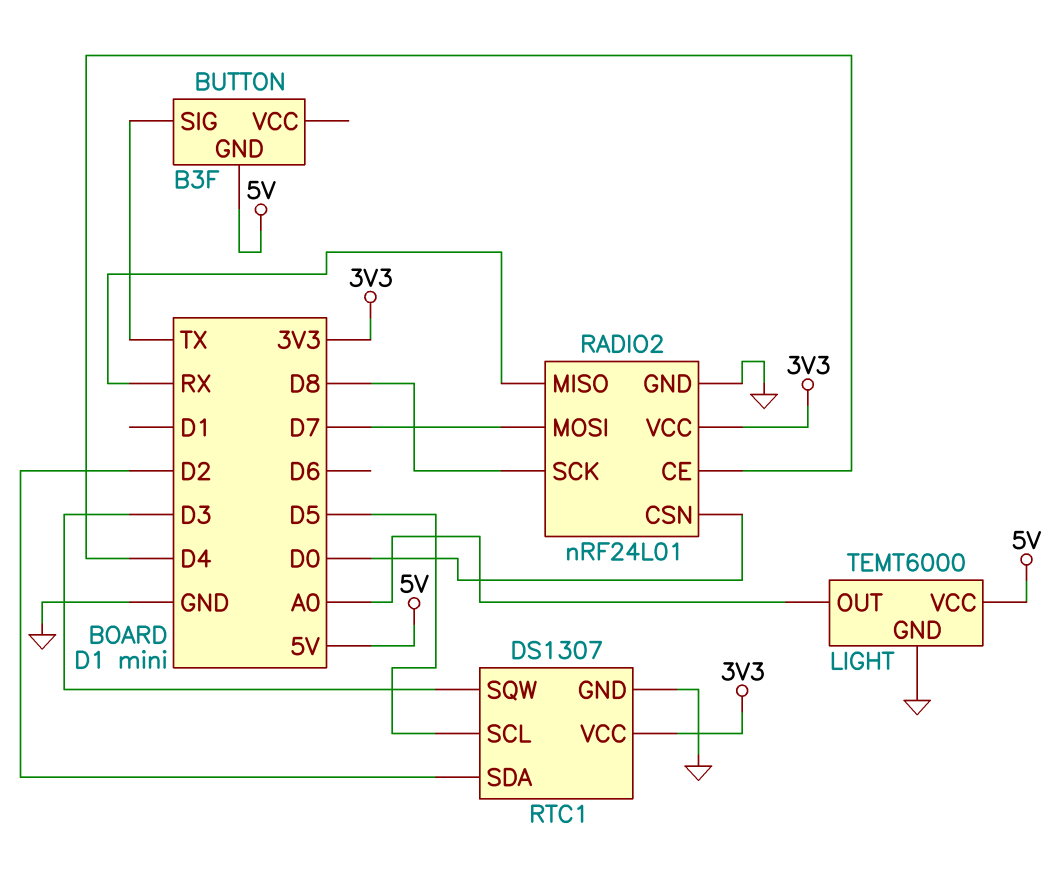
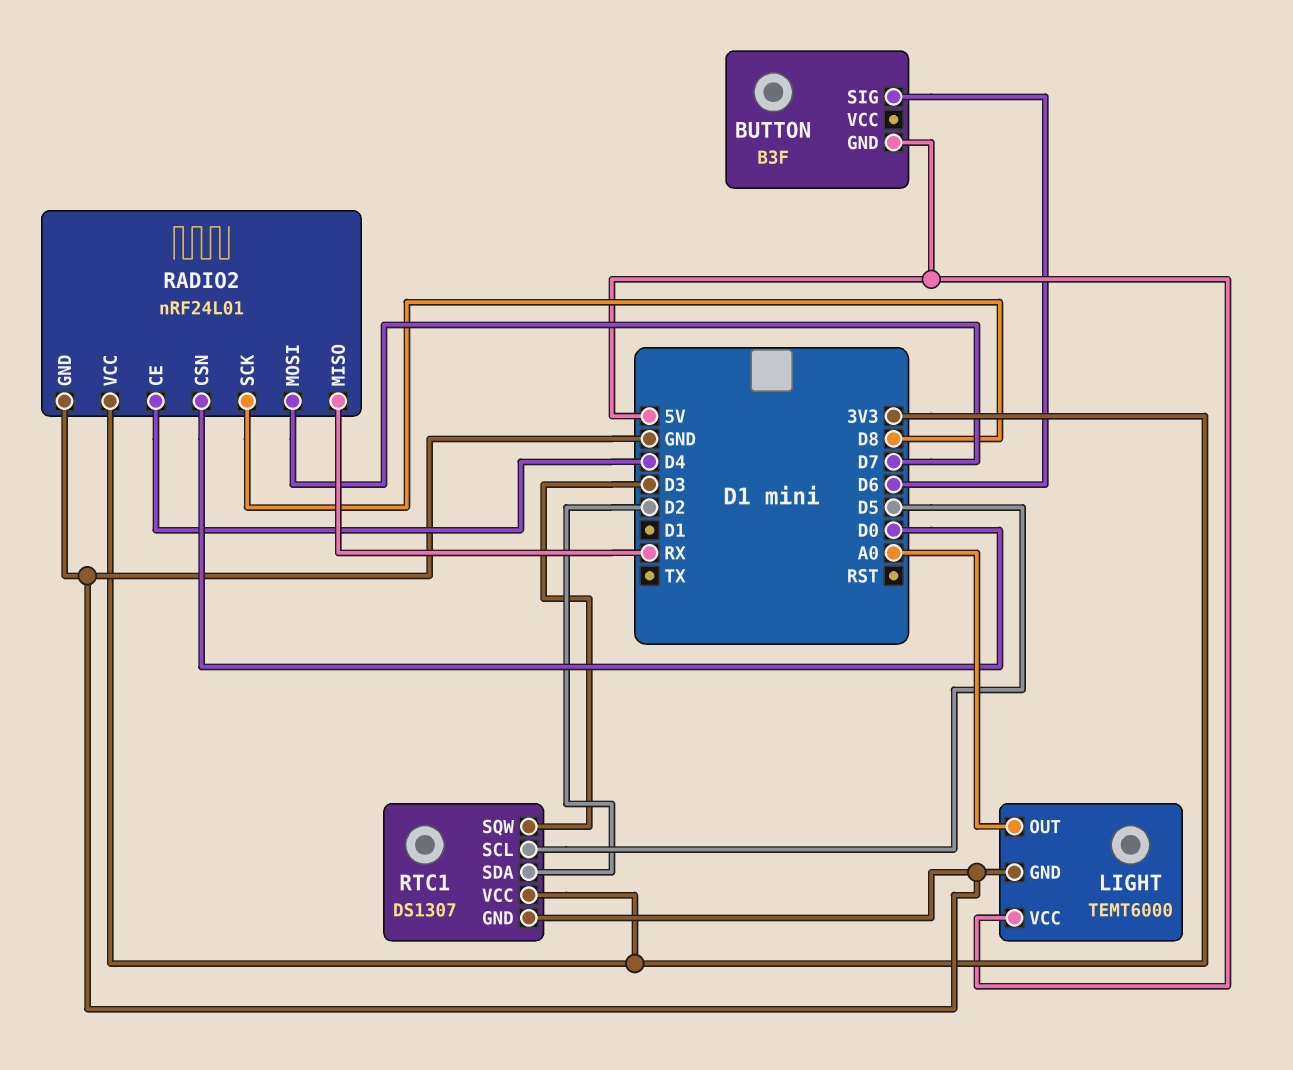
BUTTON pin SIG: TX -> D6

